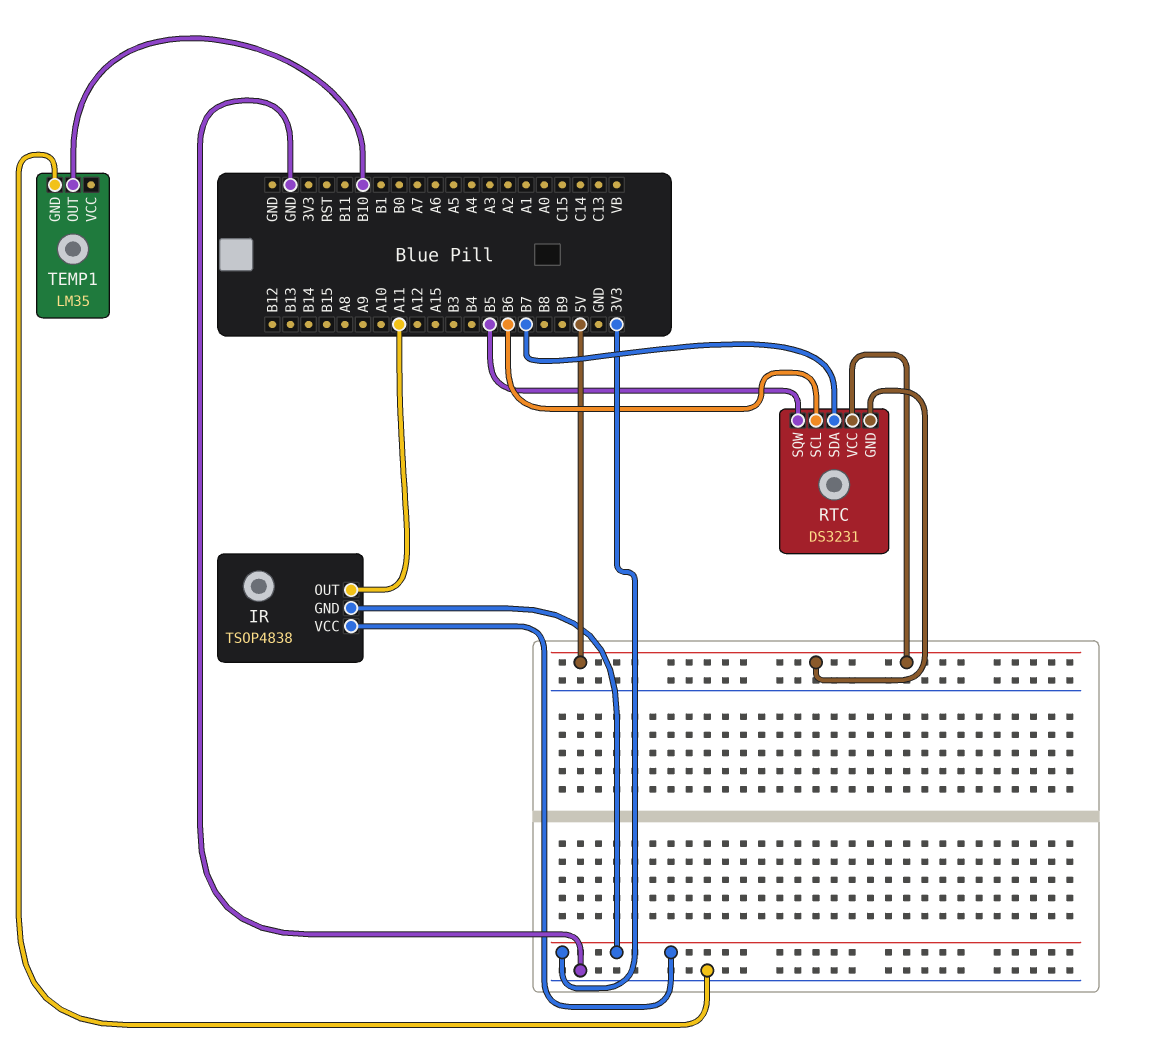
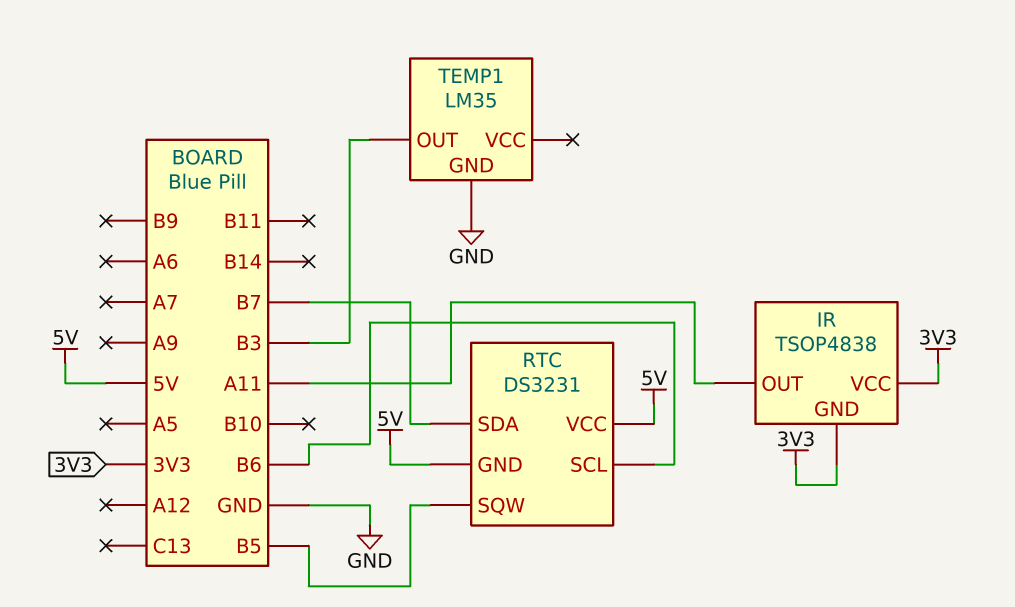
TEMP1 pin OUT: B10 -> B3

